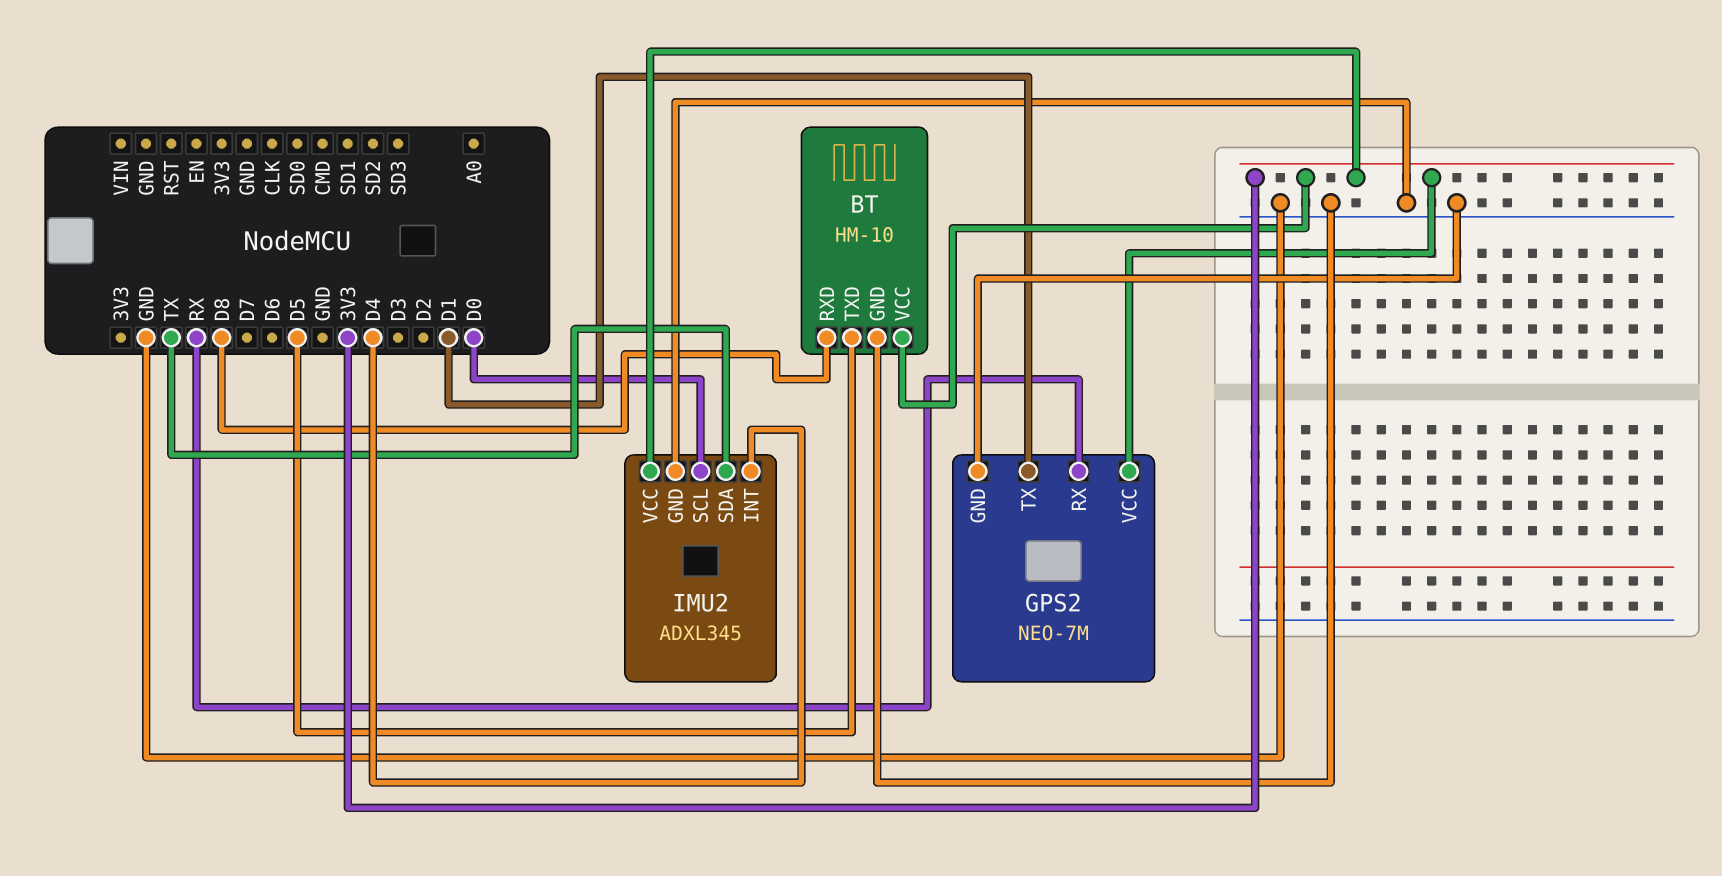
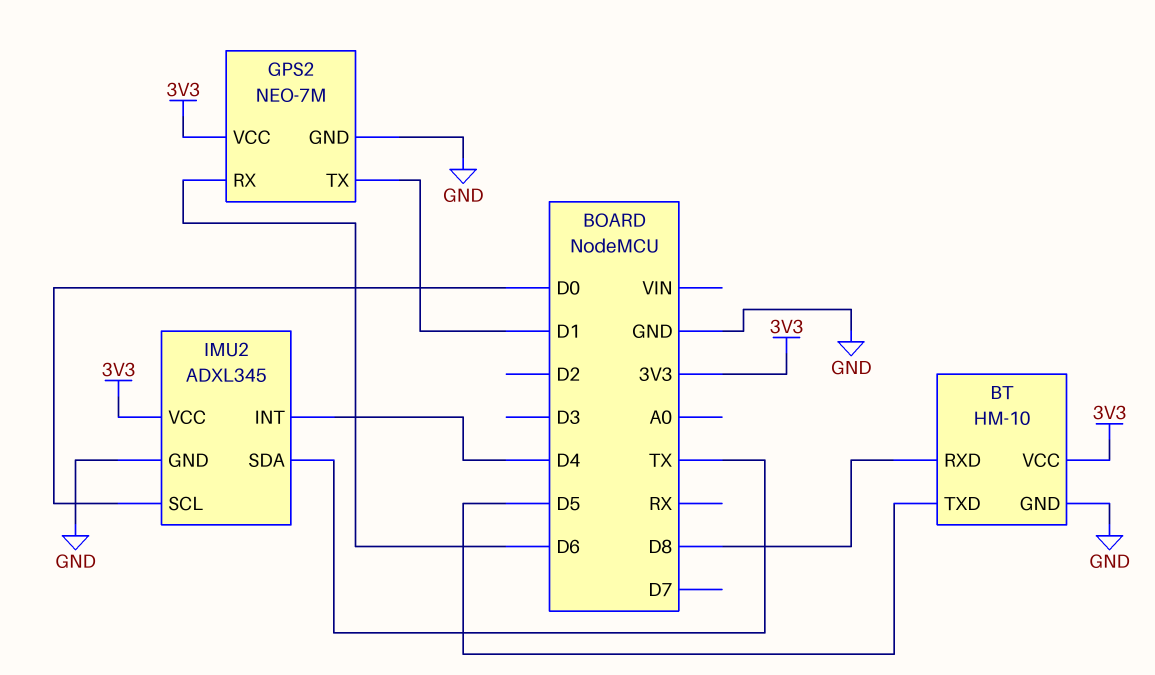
GPS2 pin RX: RX -> D6

